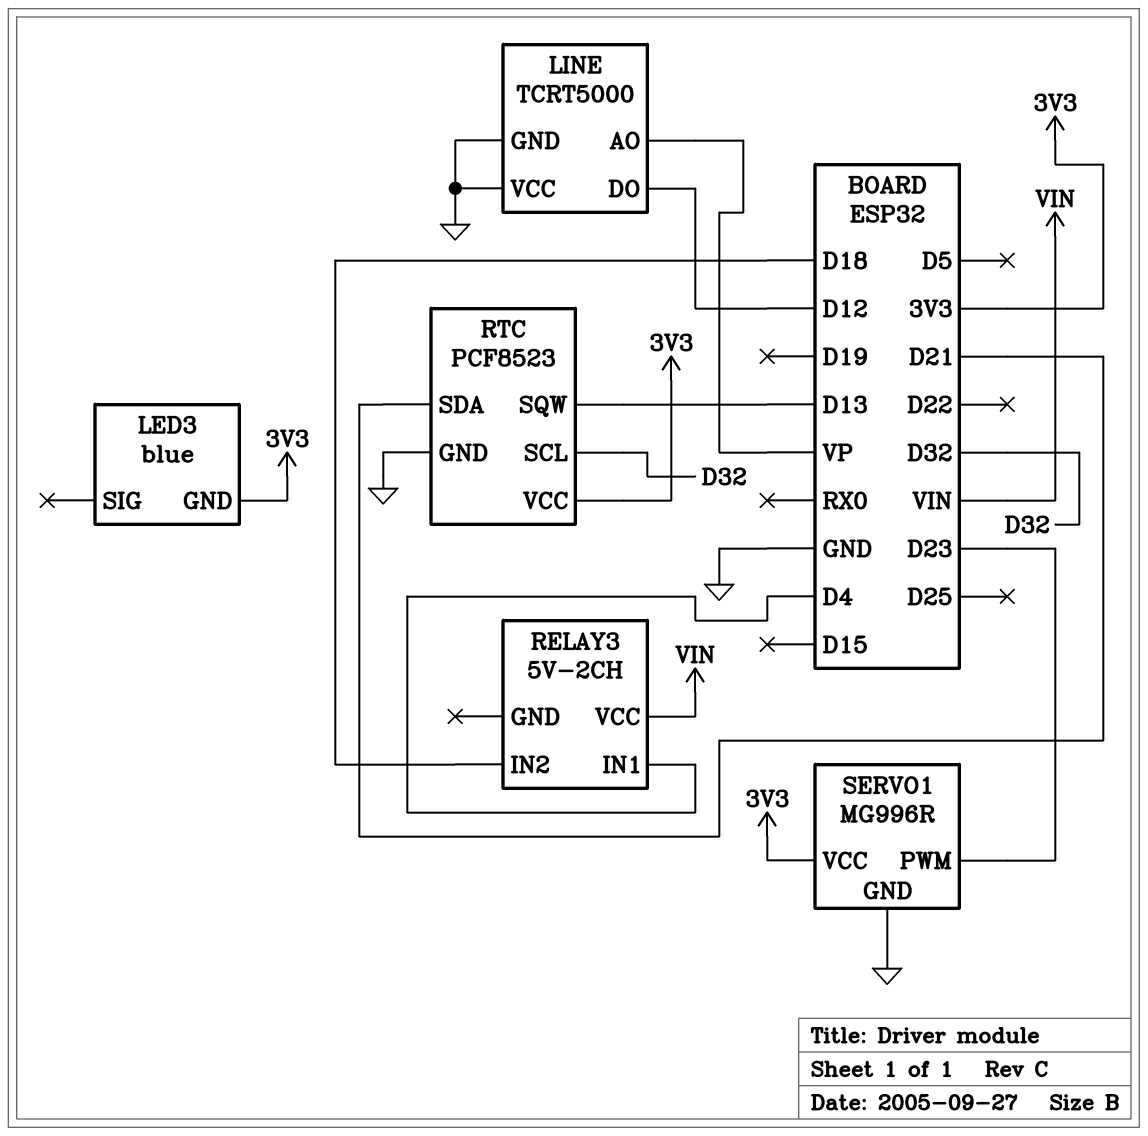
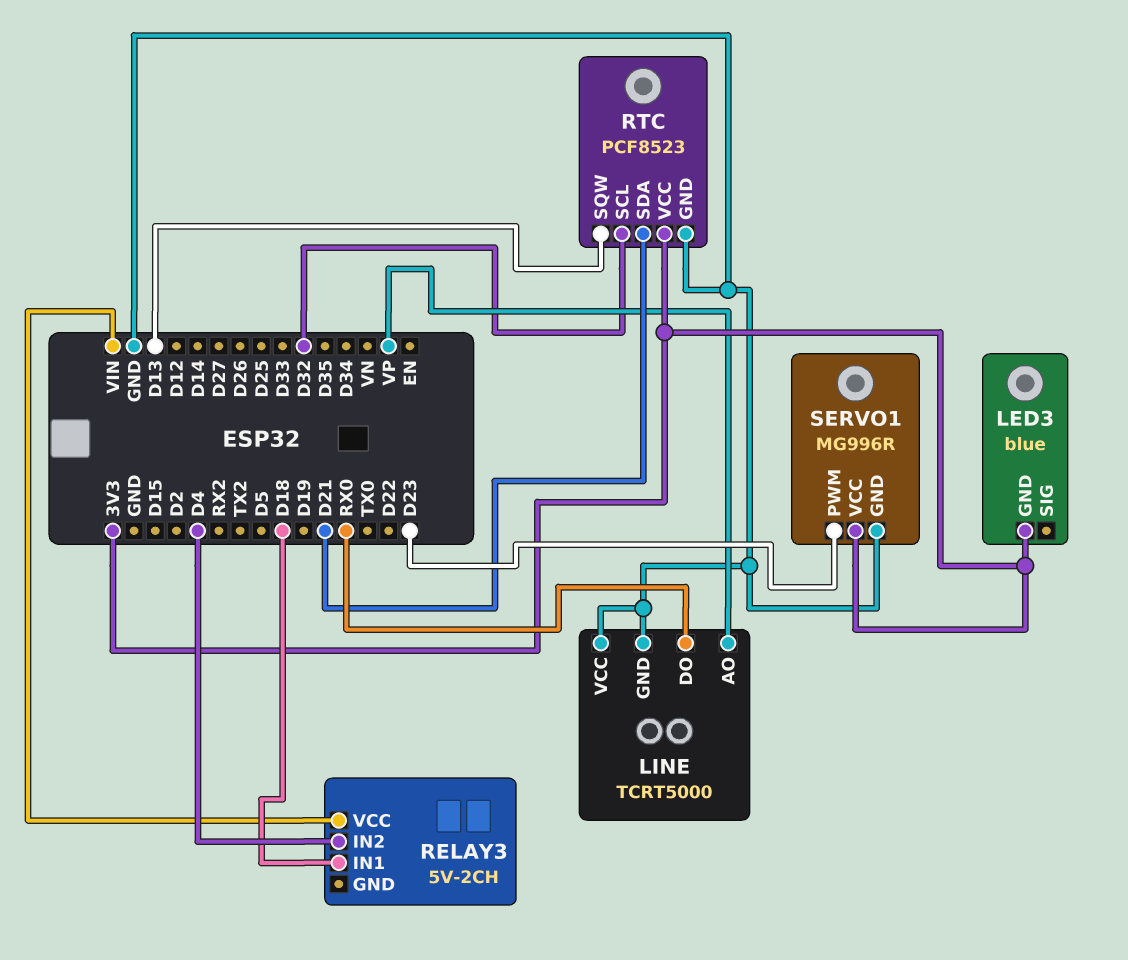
LINE pin DO: D12 -> RX0
RELAY3 pin IN1: D4 -> D18
RELAY3 pin IN2: D18 -> D4

